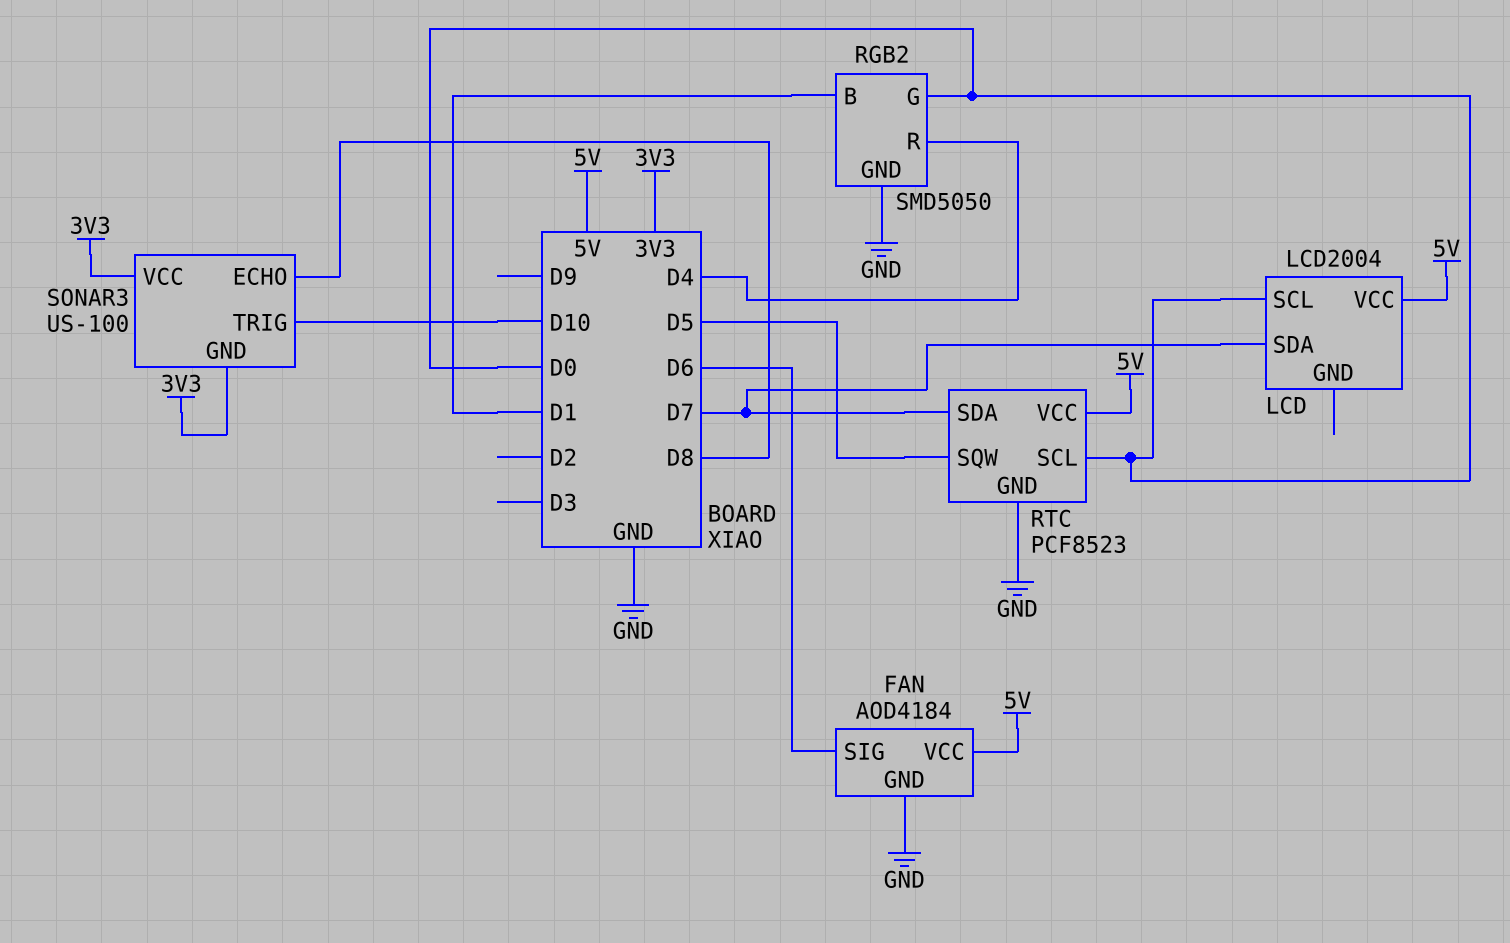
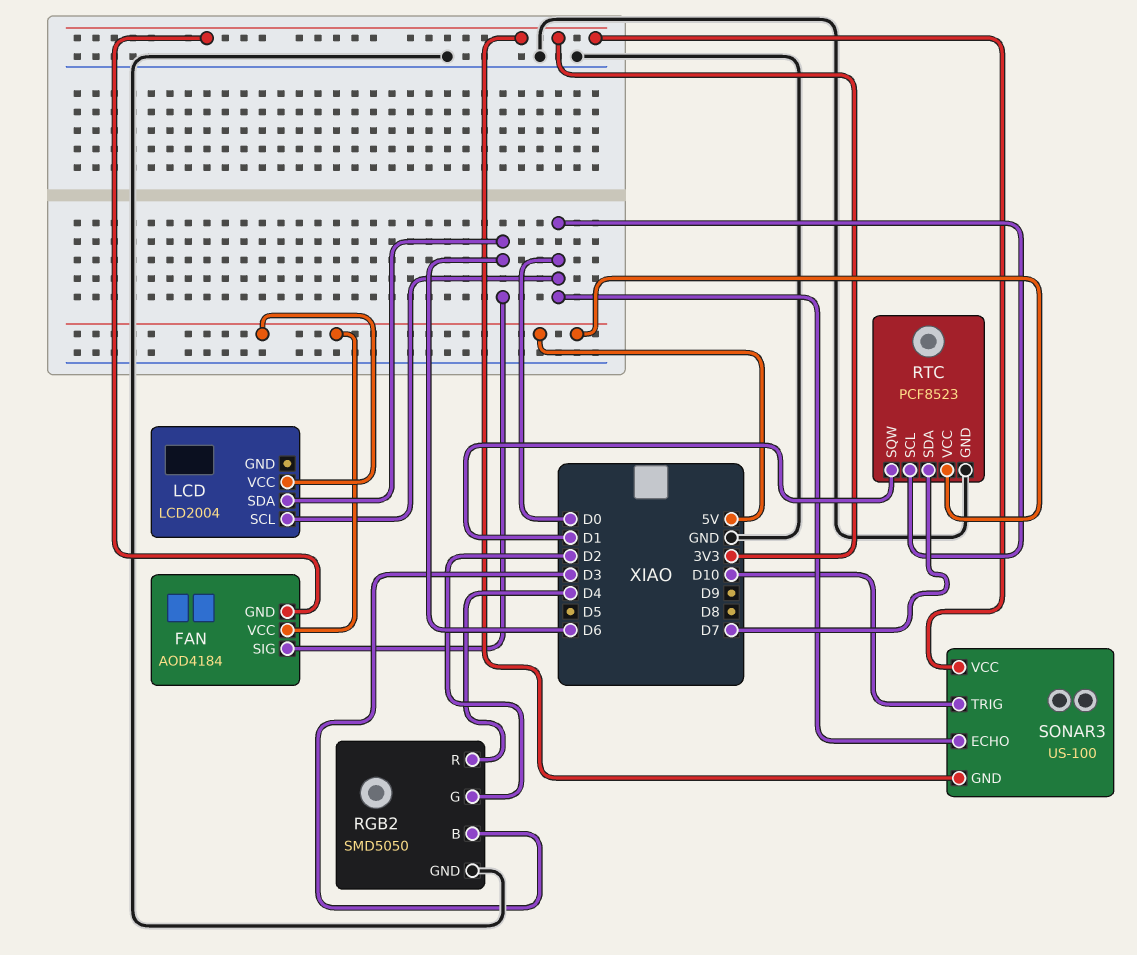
FAN pin GND: GND -> 3V3
LCD pin SDA: D7 -> D6
RGB2 pin B: D1 -> D3
RGB2 pin G: D0 -> D2
RTC pin SQW: D5 -> D1
SONAR3 pin ECHO: D8 -> D0

